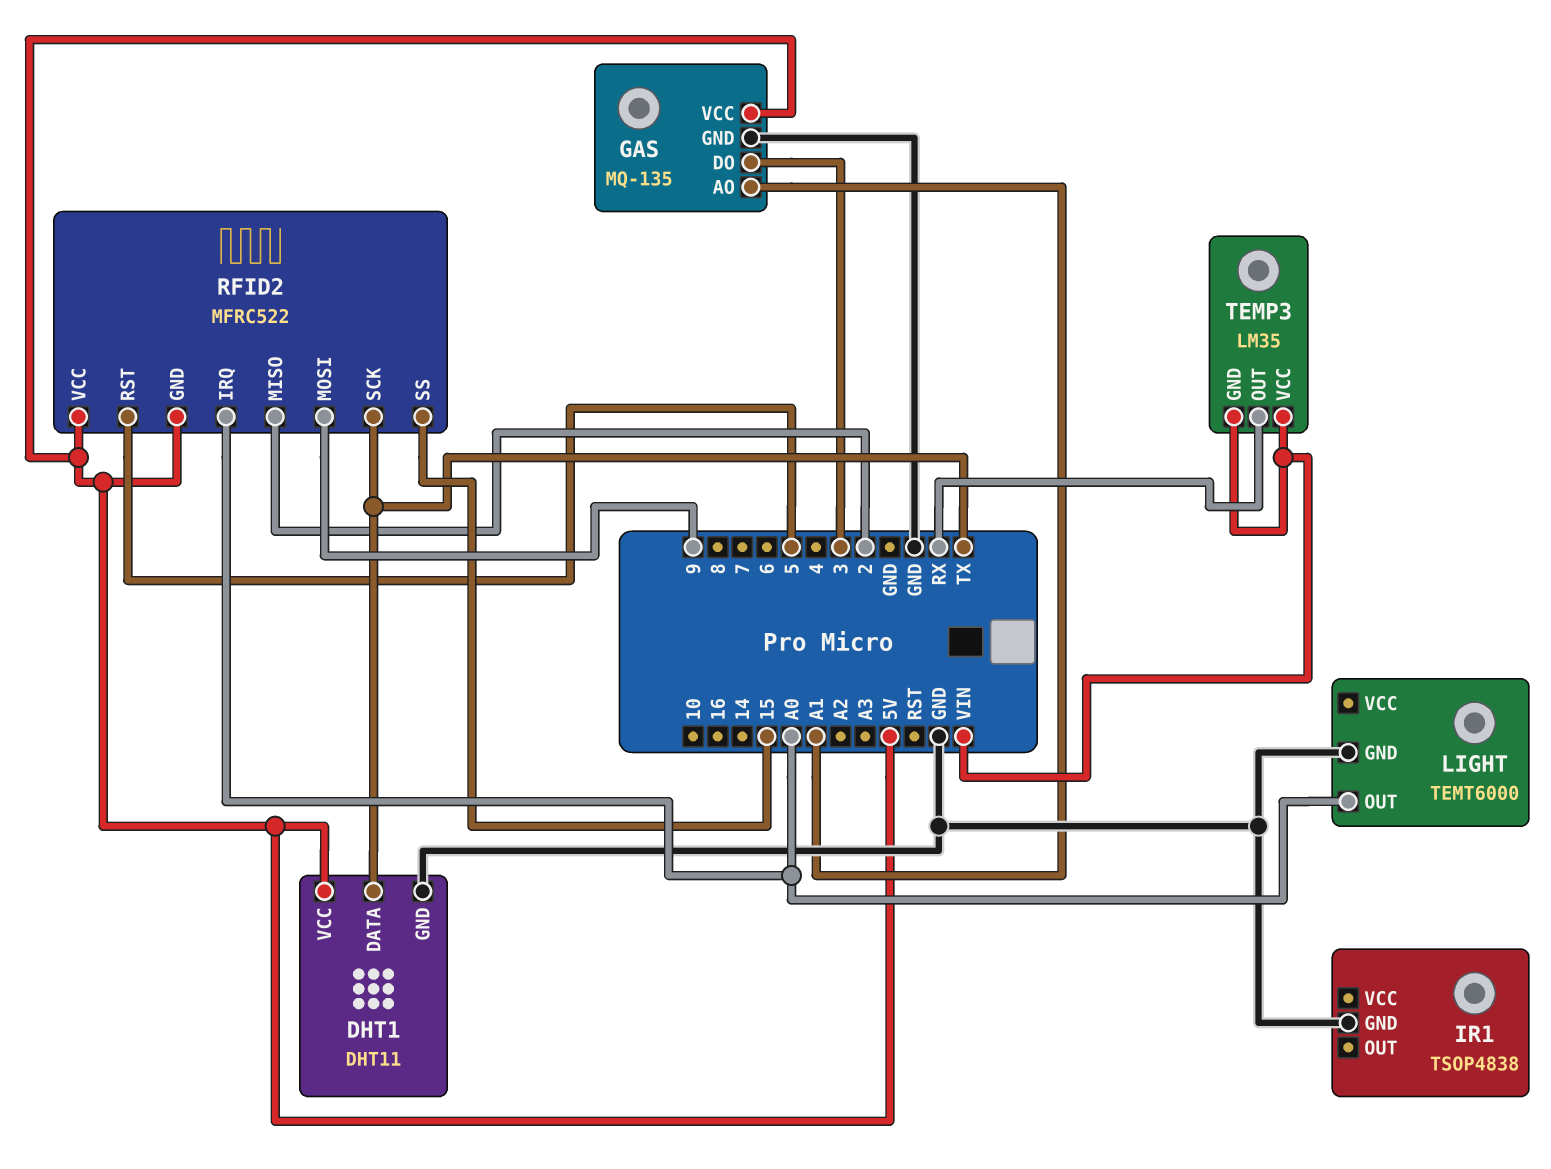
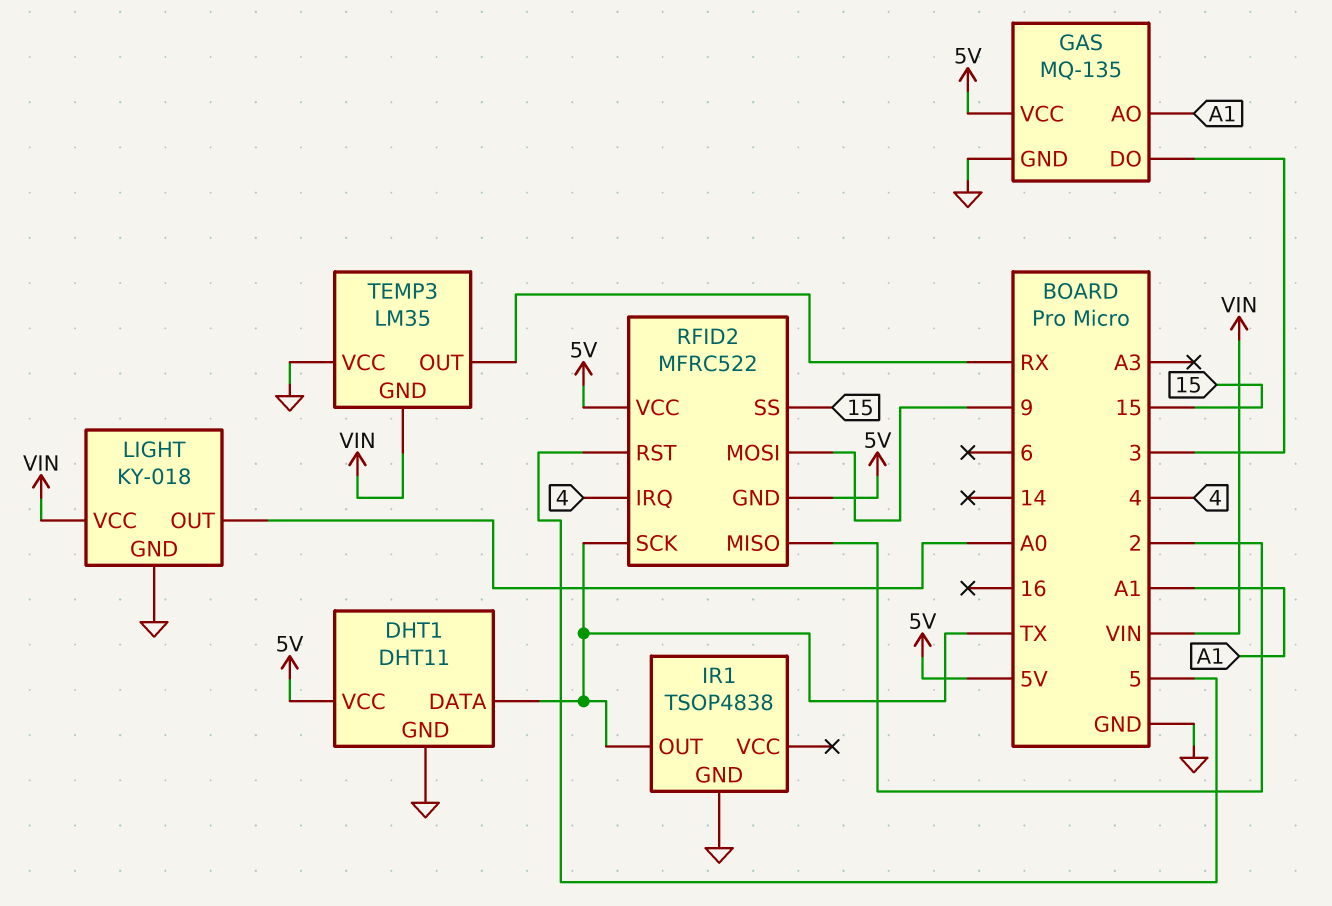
IR1 pin OUT: none -> TX
LIGHT: TEMT6000 -> KY-018
LIGHT pin VCC: none -> VIN
RFID2 pin IRQ: A0 -> 4
TEMP3 pin VCC: VIN -> GND

